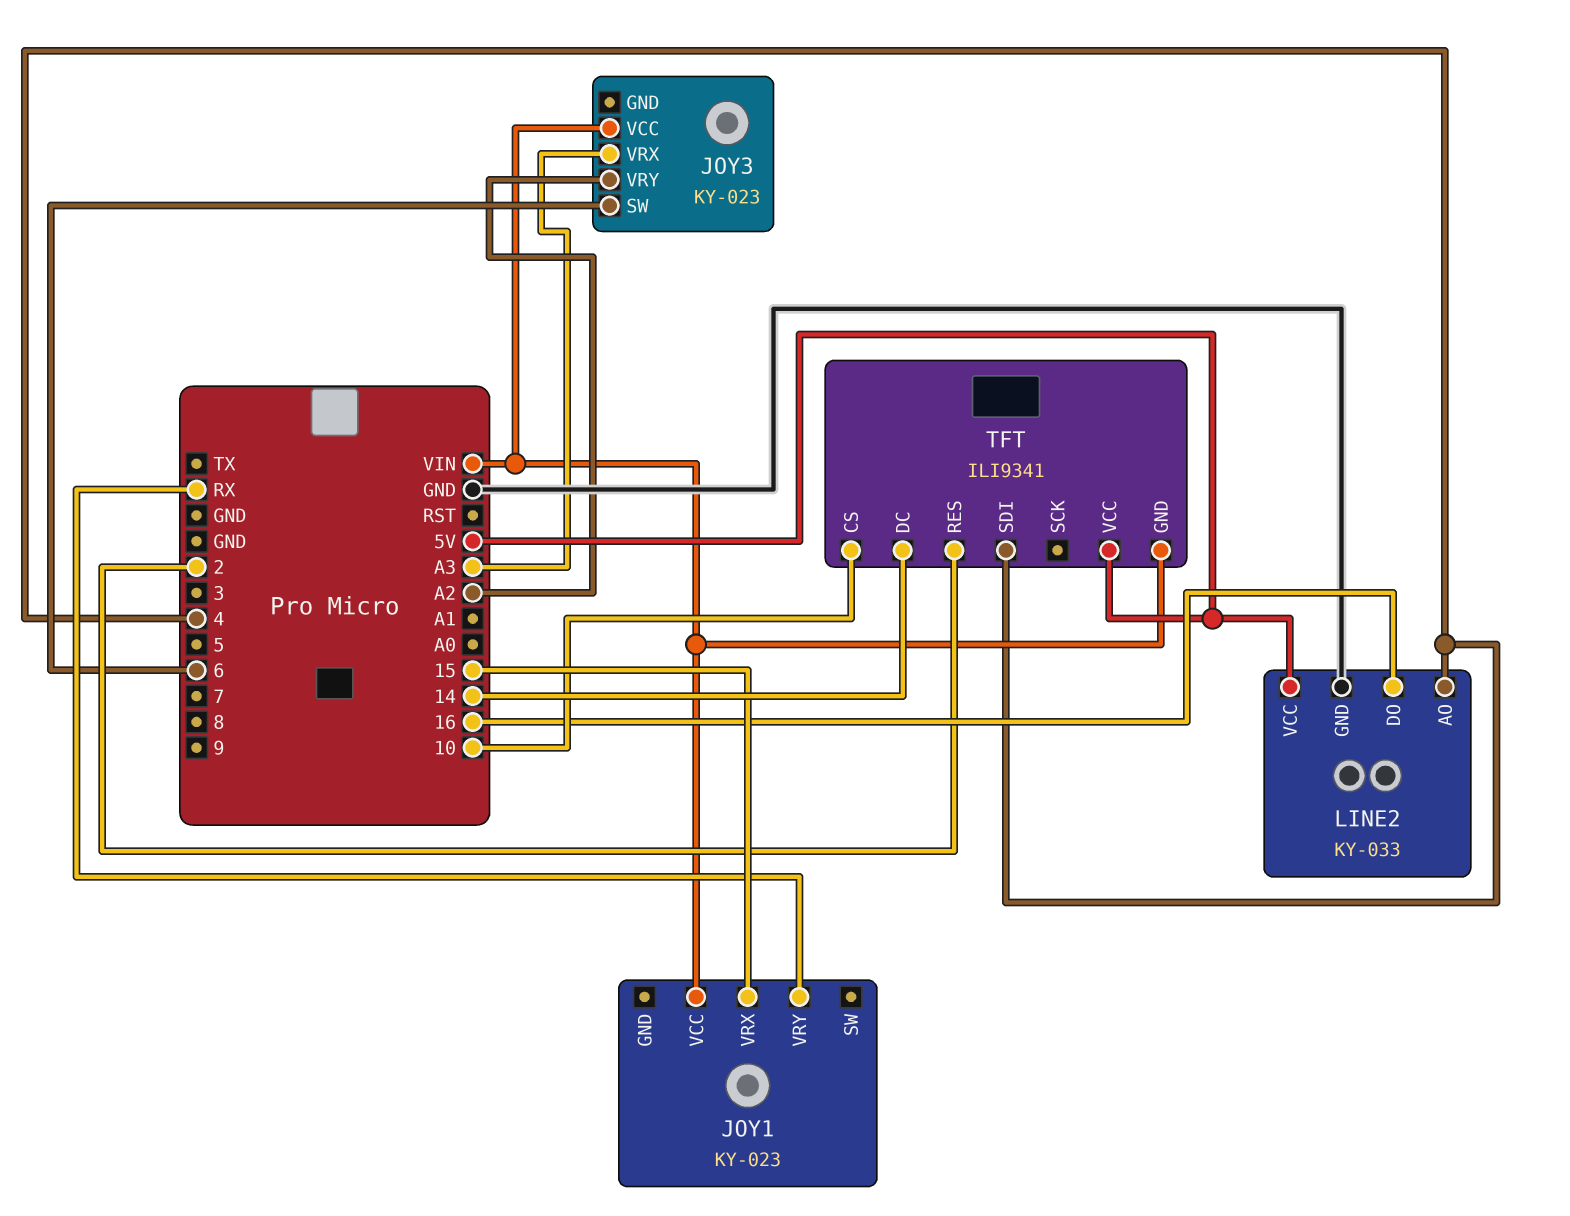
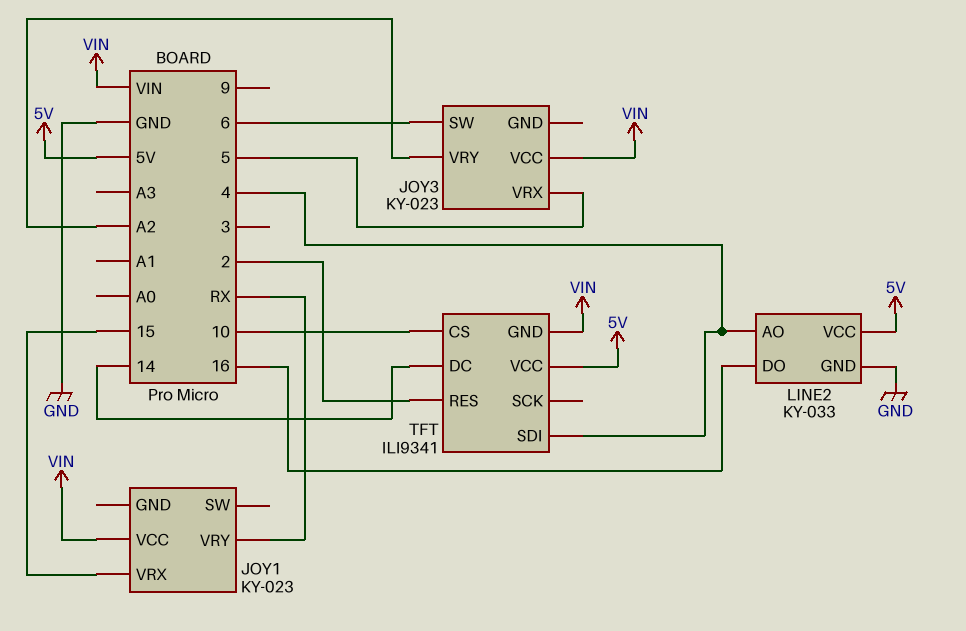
JOY3 pin VRX: A3 -> 5

